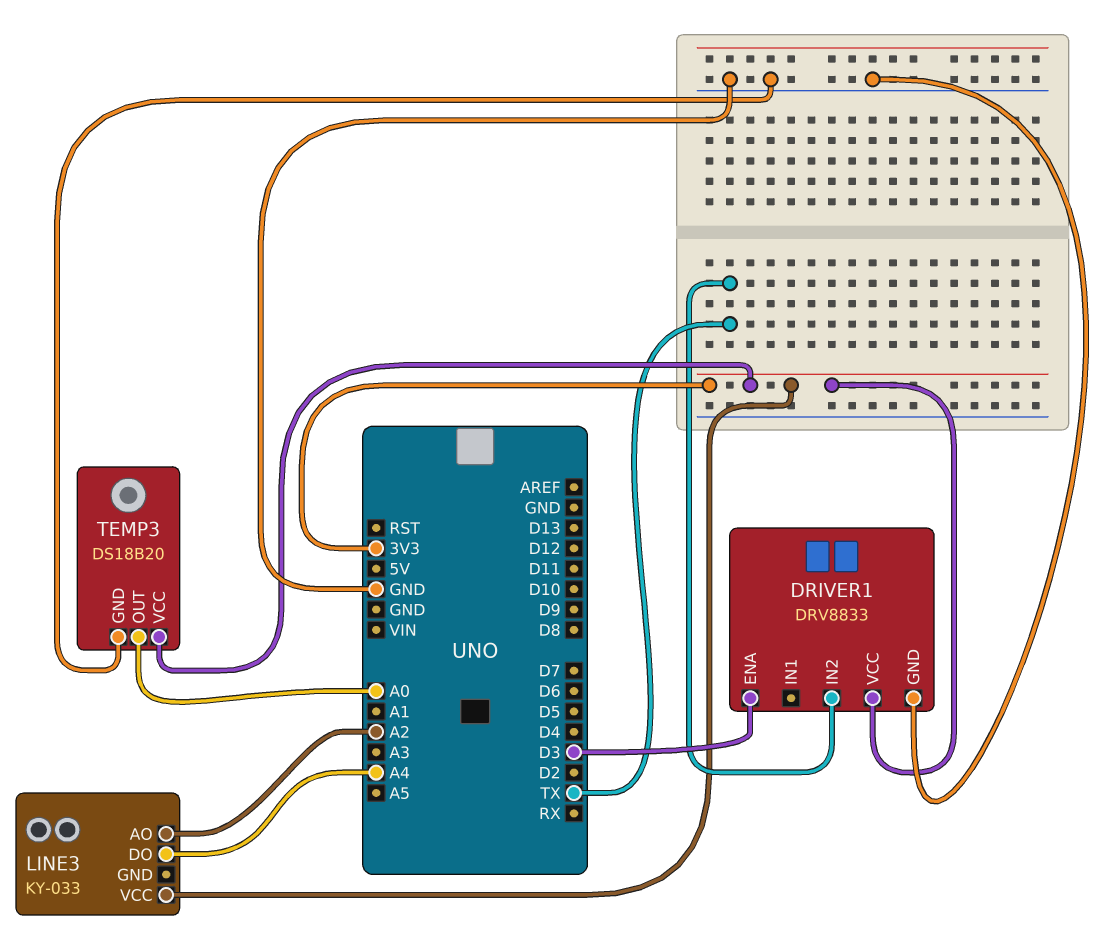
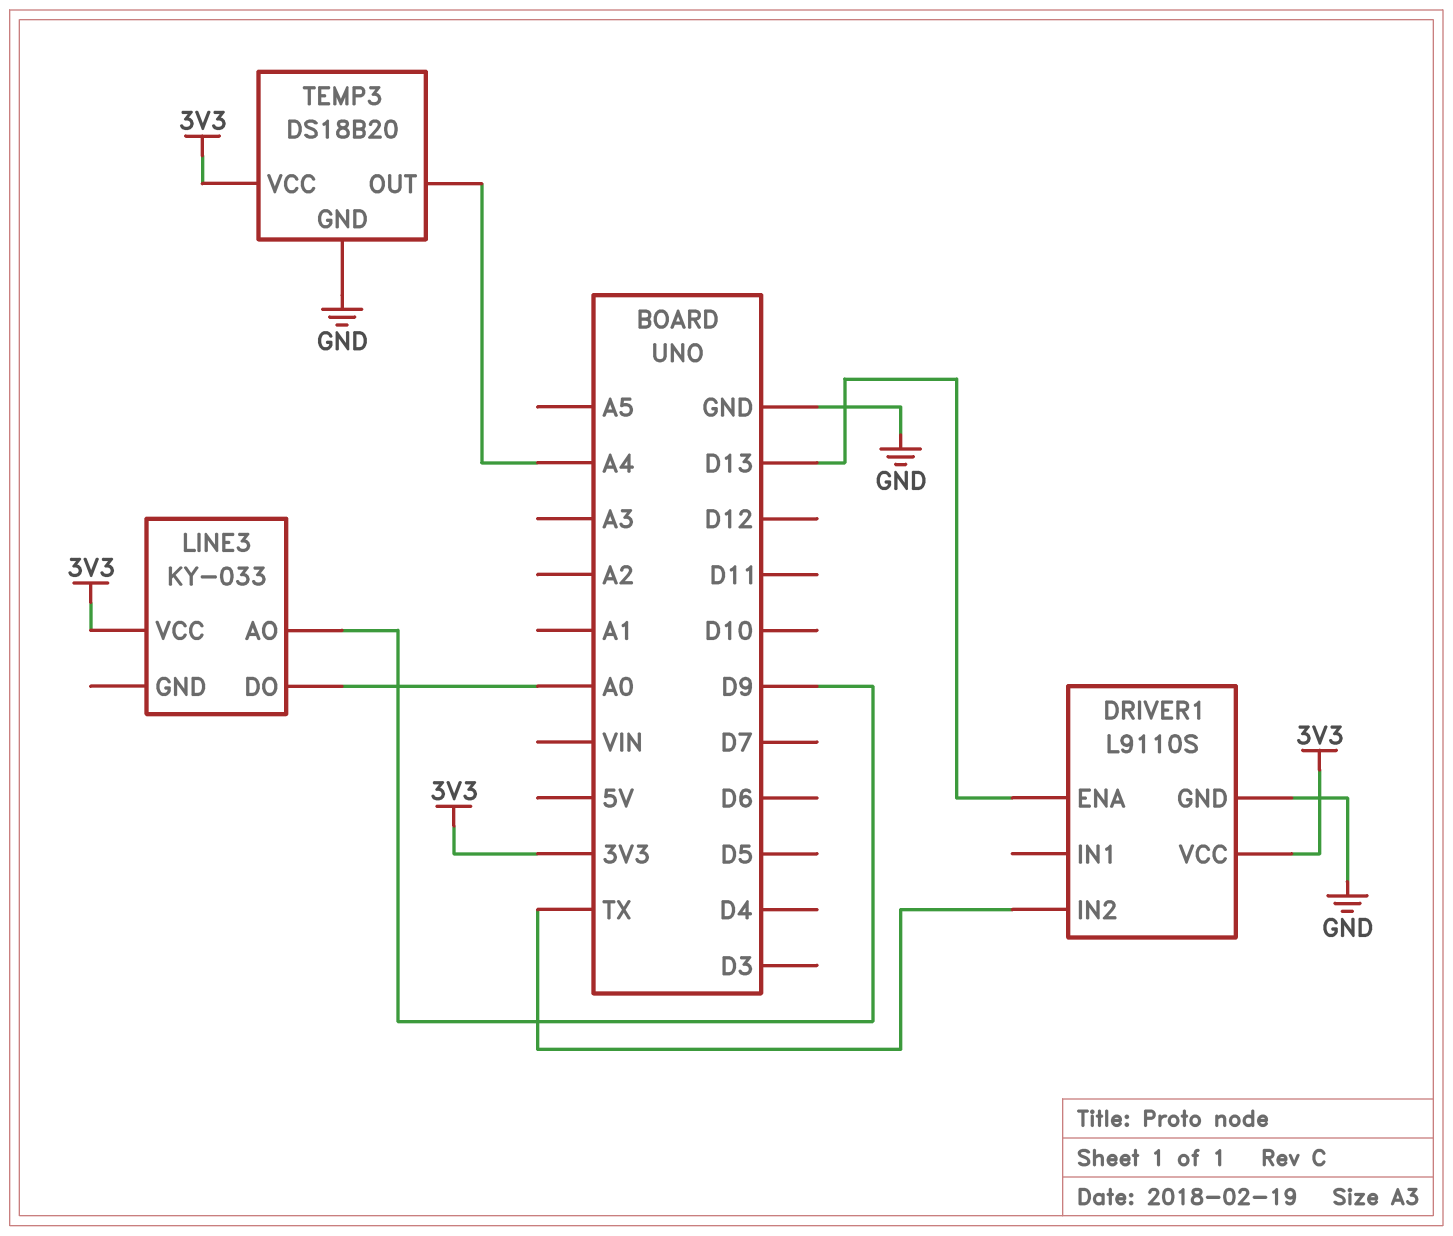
DRIVER1: DRV8833 -> L9110S
DRIVER1 pin ENA: D3 -> D13
LINE3 pin AO: A2 -> D9
LINE3 pin DO: A4 -> A0
TEMP3 pin OUT: A0 -> A4

